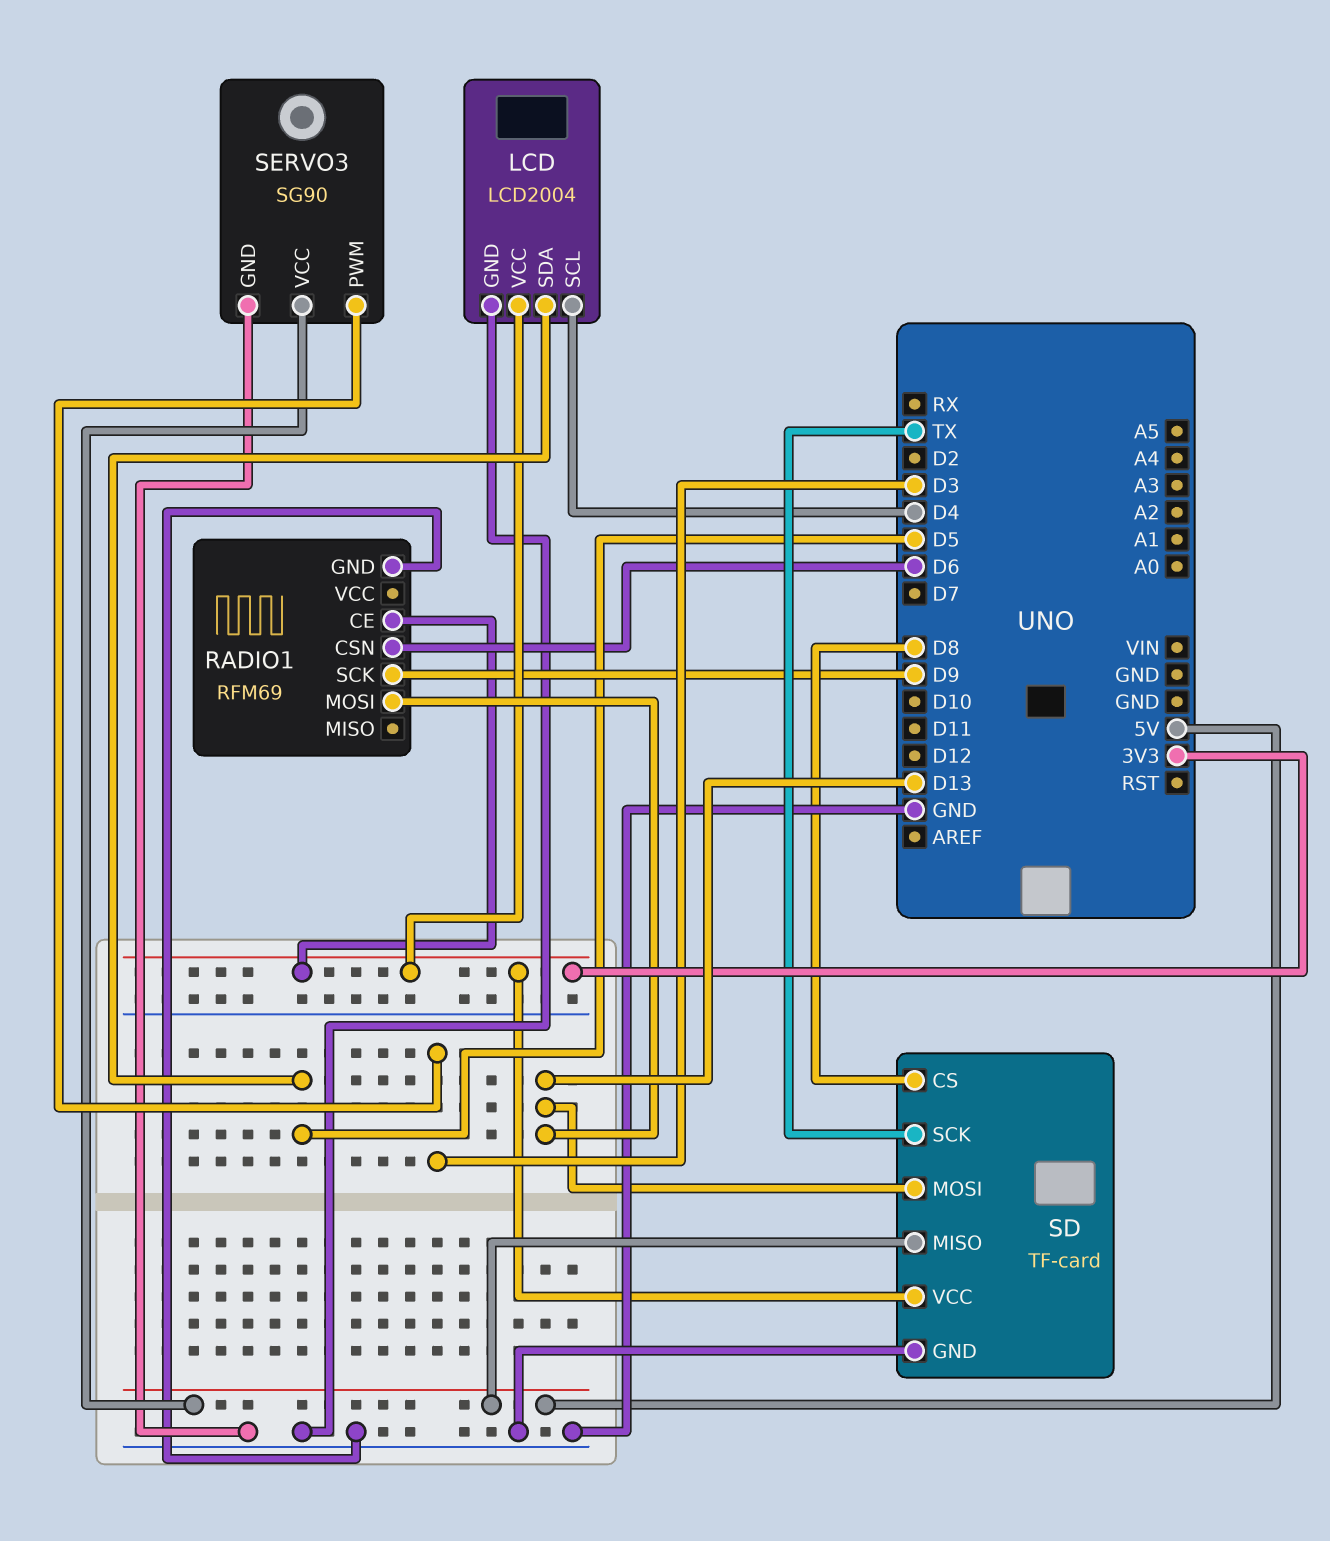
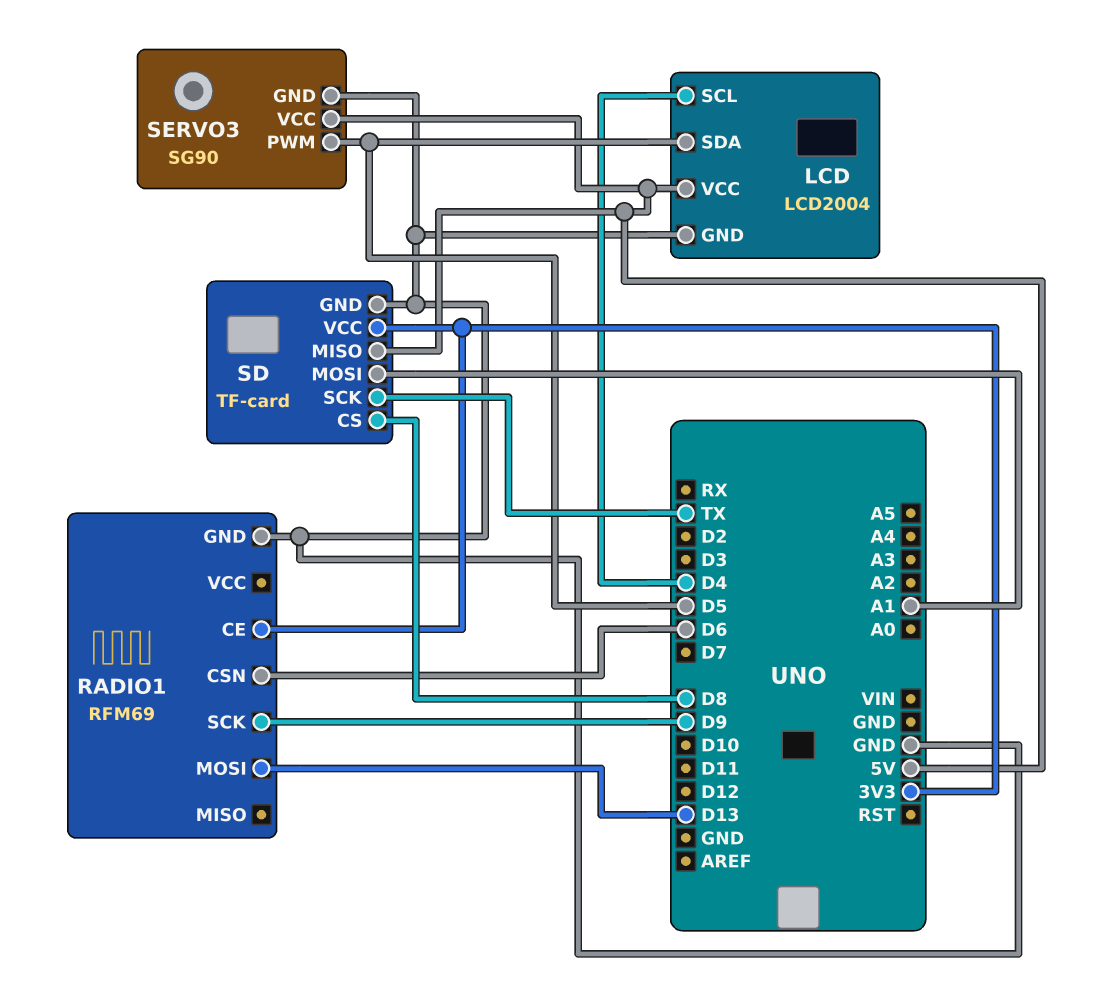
LCD pin VCC: 3V3 -> 5V
SD pin MOSI: D13 -> A1
SERVO3 pin PWM: D3 -> D5

